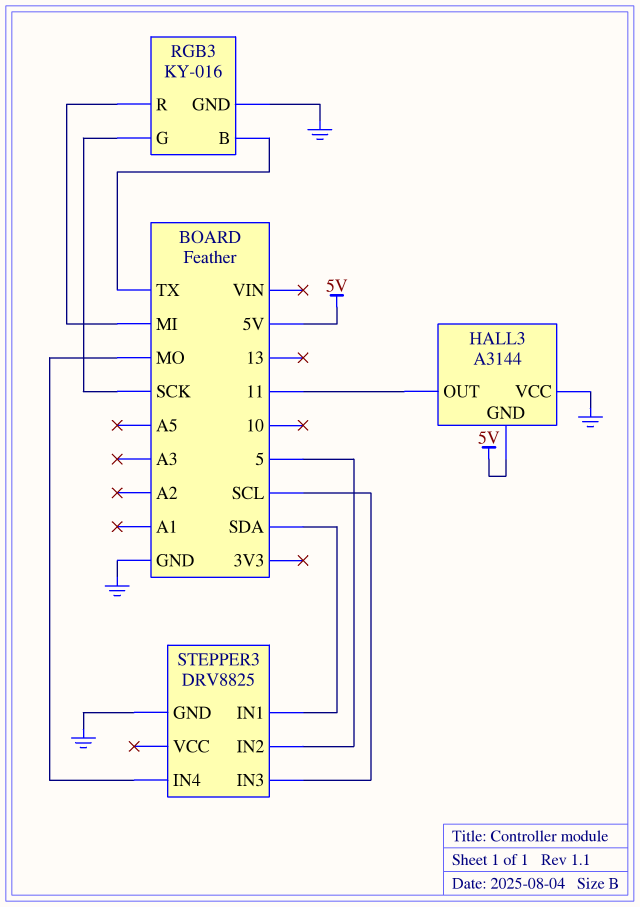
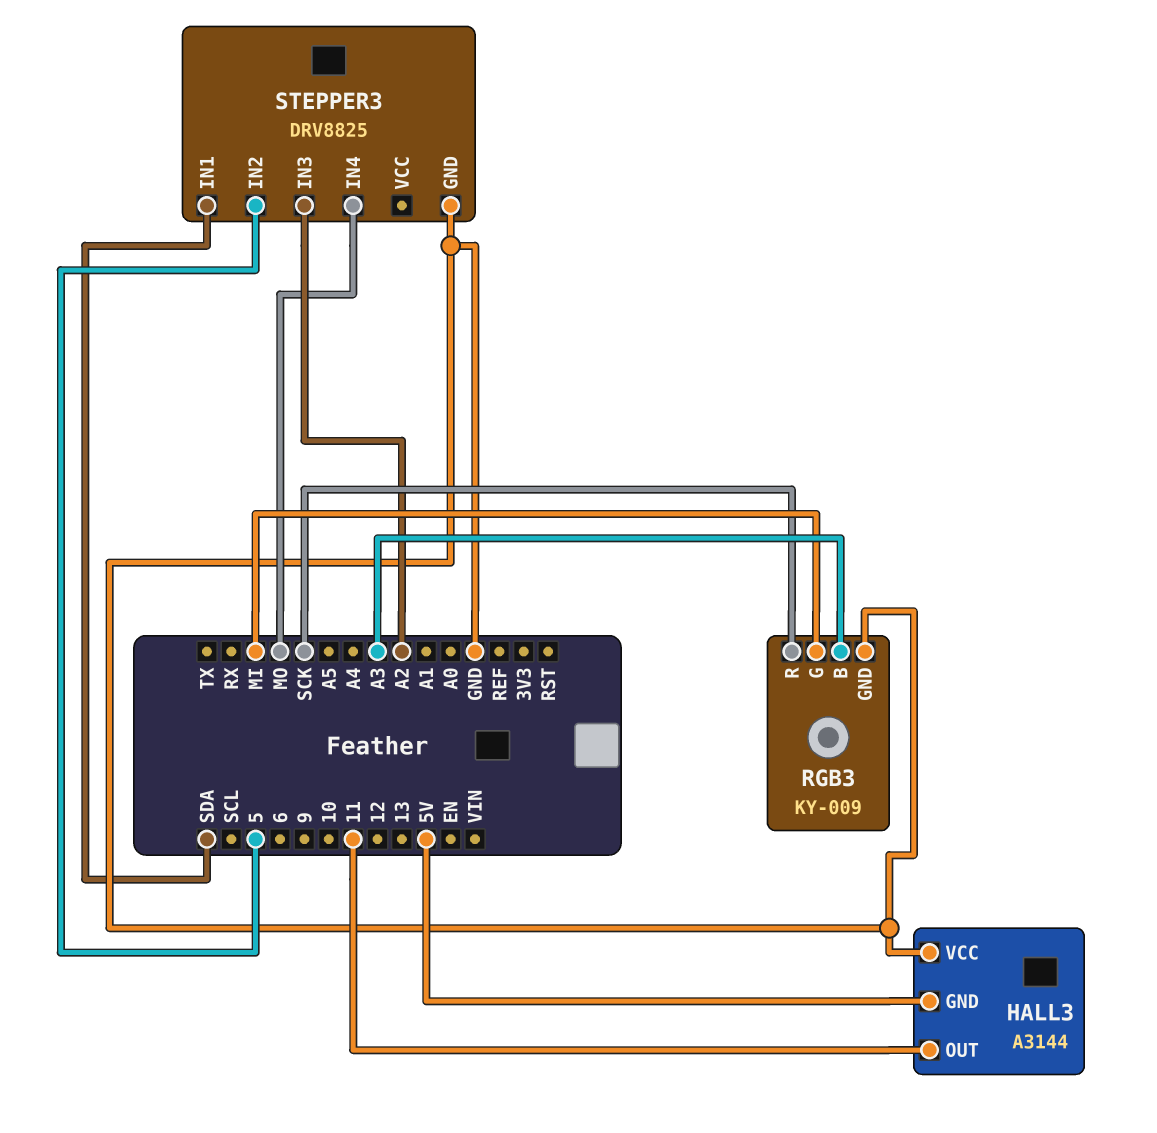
RGB3: KY-016 -> KY-009
RGB3 pin B: TX -> A3
RGB3 pin G: SCK -> MI
RGB3 pin R: MI -> SCK
STEPPER3 pin IN3: SCL -> A2

